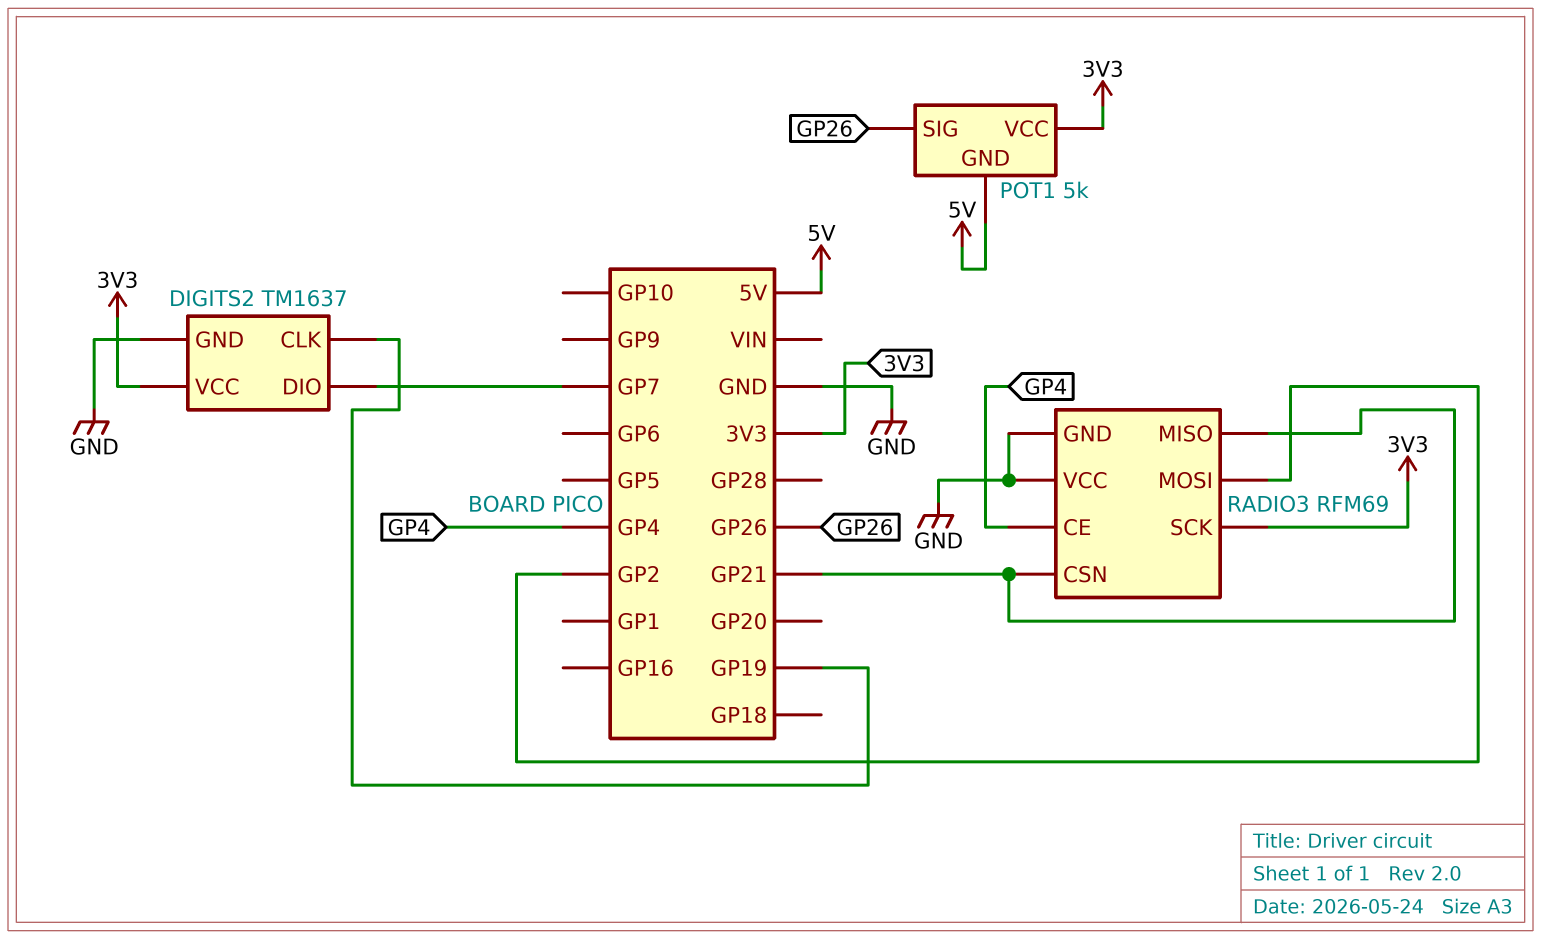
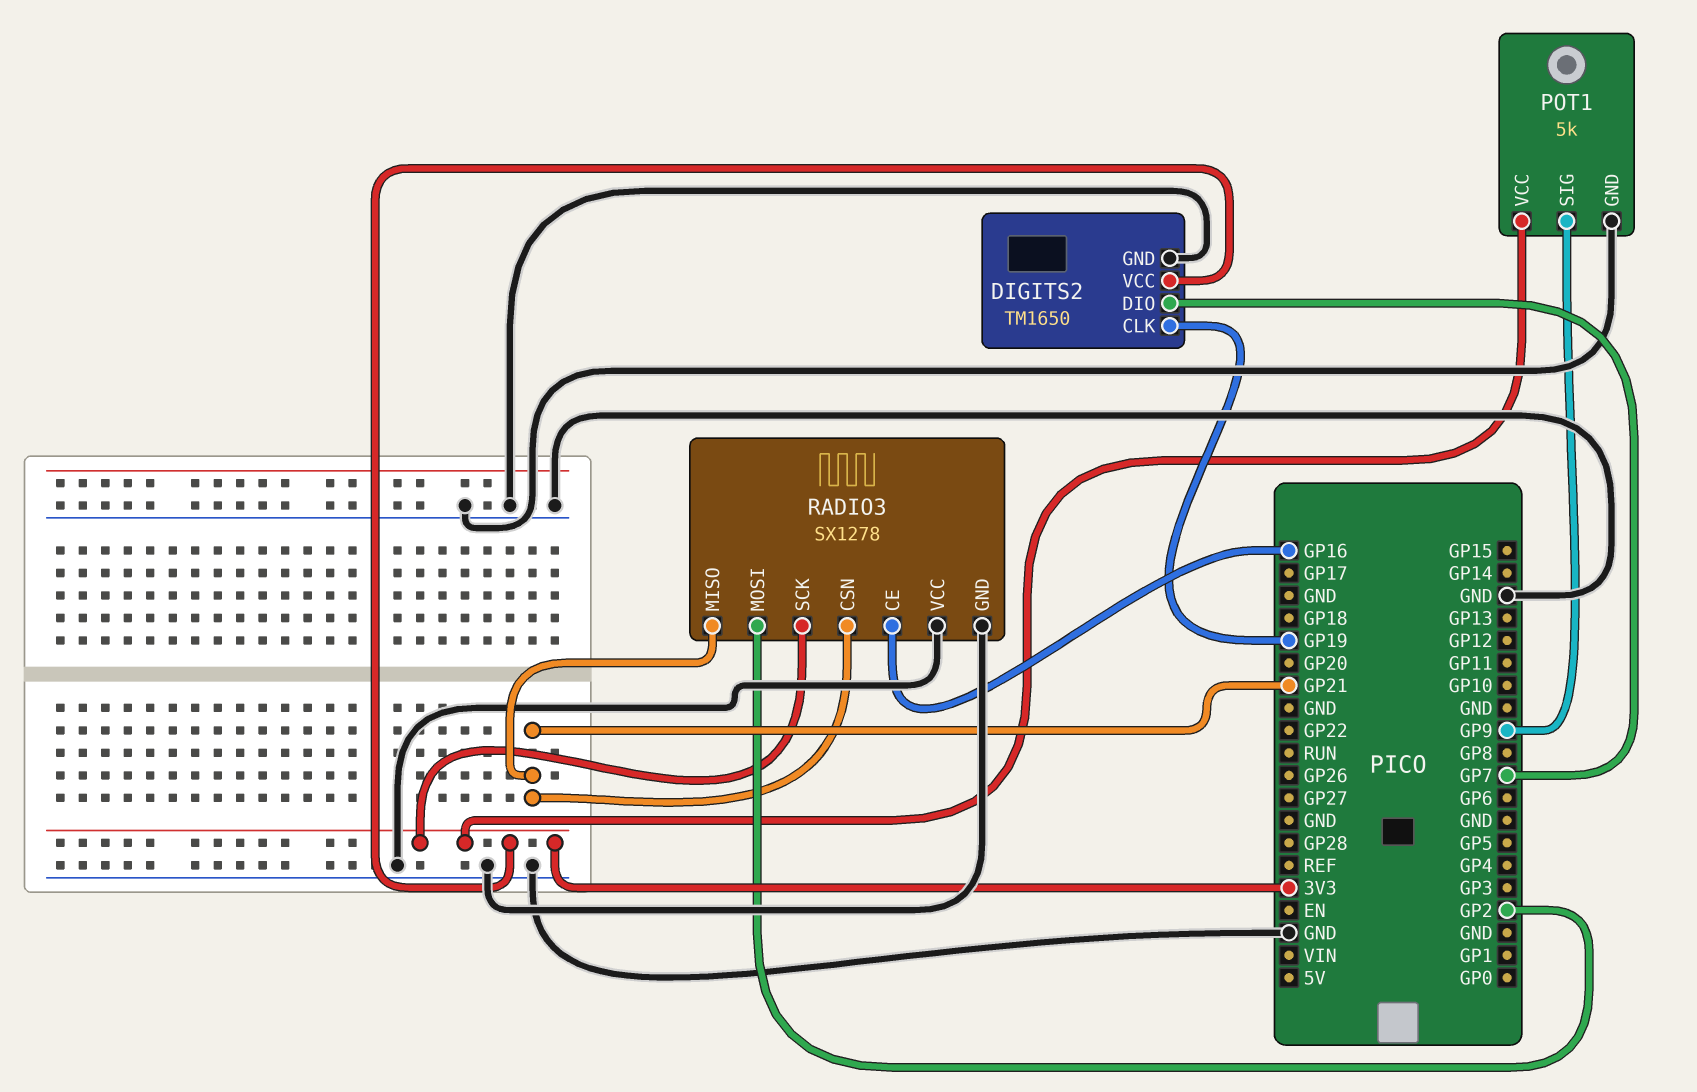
DIGITS2: TM1637 -> TM1650
POT1 pin GND: 5V -> GND
POT1 pin SIG: GP26 -> GP9
RADIO3: RFM69 -> SX1278
RADIO3 pin CE: GP4 -> GP16

